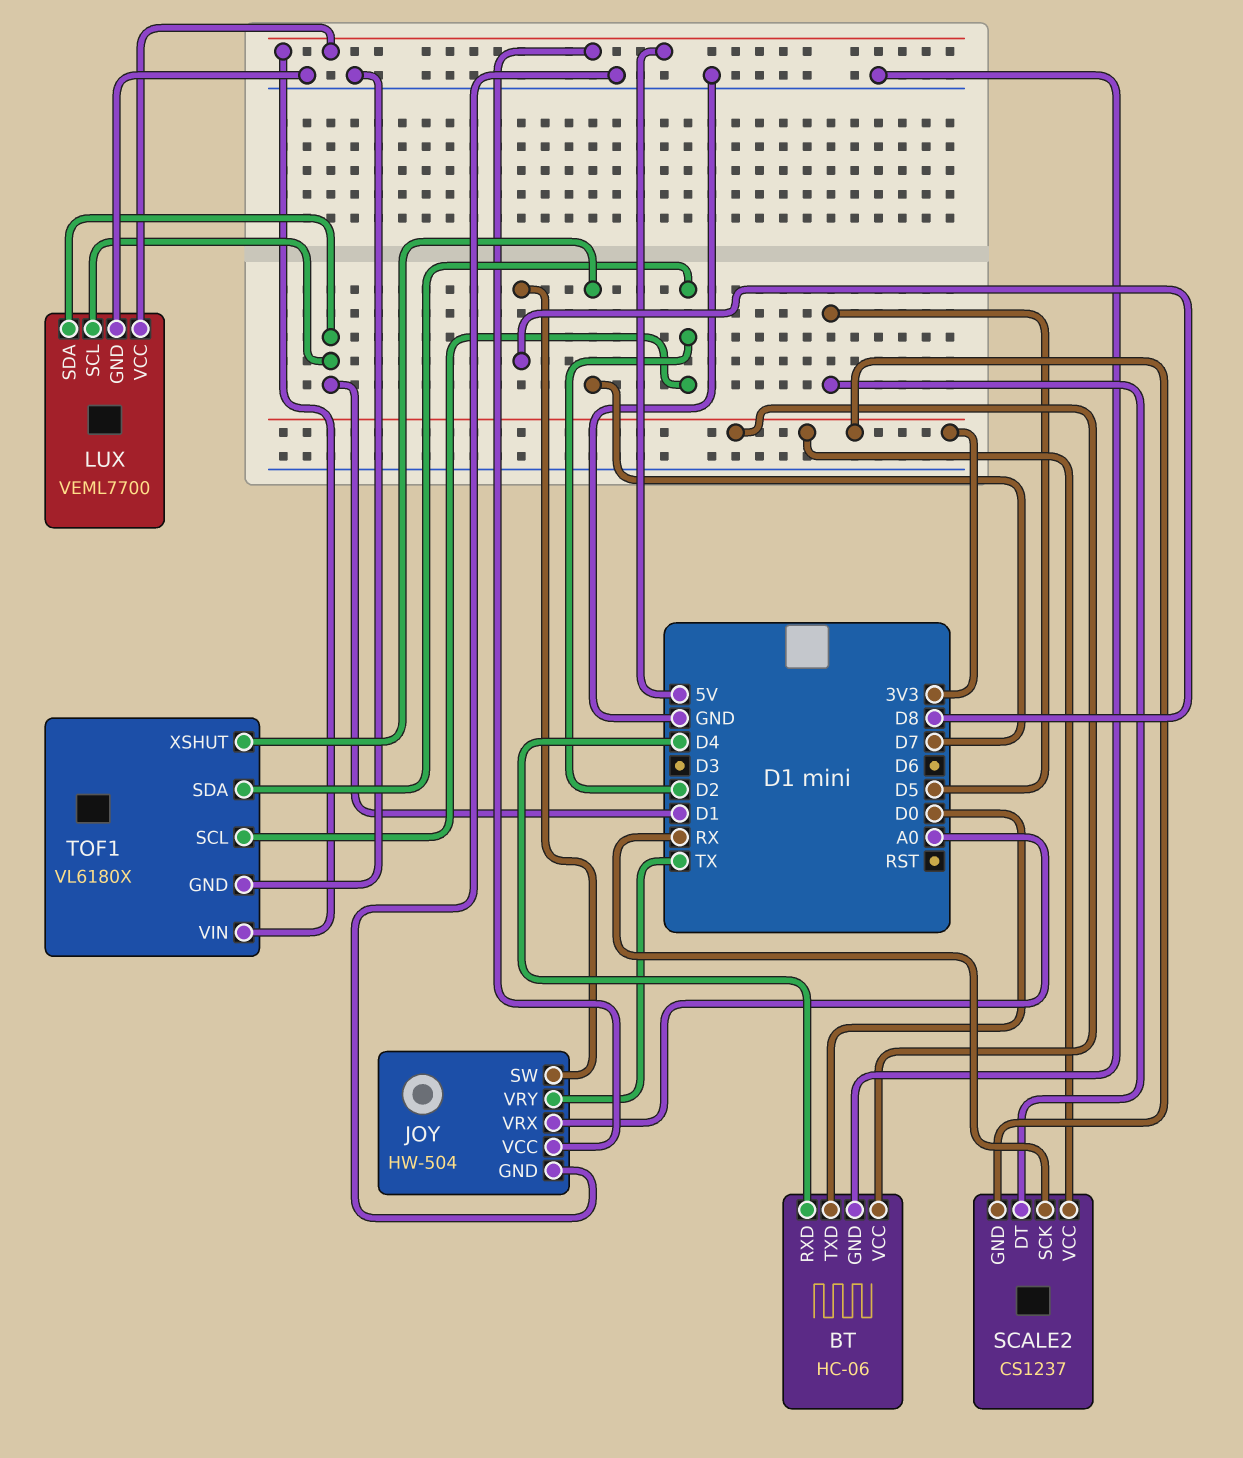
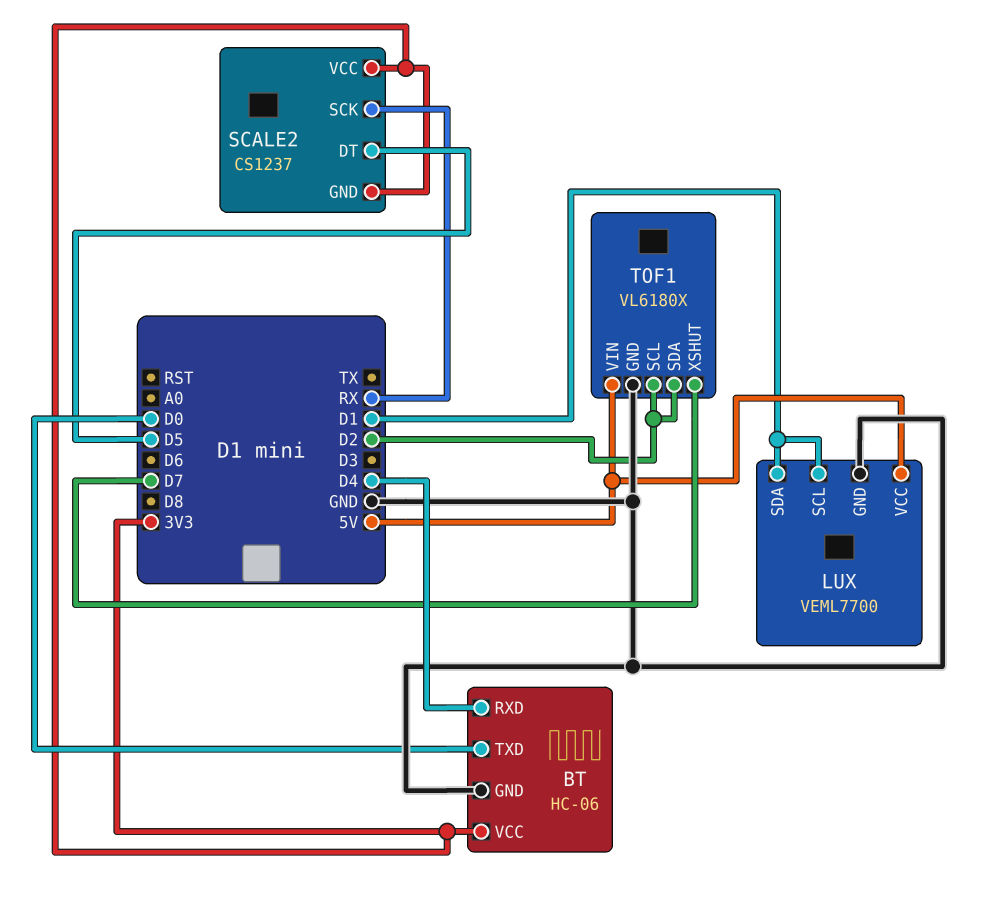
JOY: HW-504 -> none
JOY pin GND: GND -> none
JOY pin SW: D8 -> none
JOY pin VCC: 5V -> none
JOY pin VRX: A0 -> none
JOY pin VRY: TX -> none

